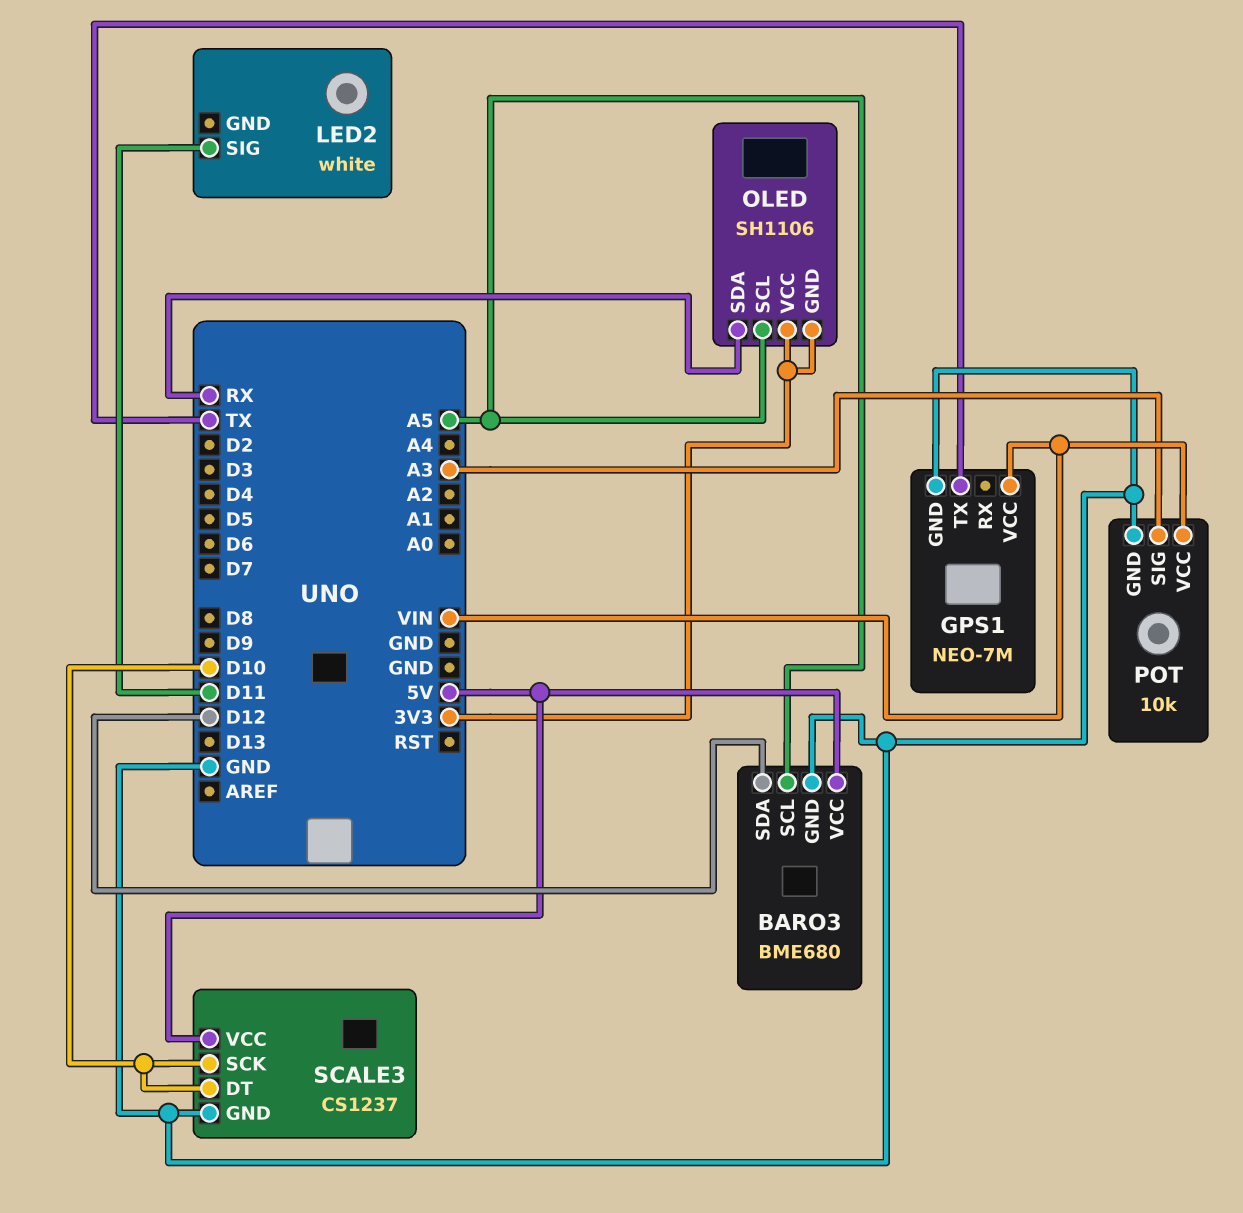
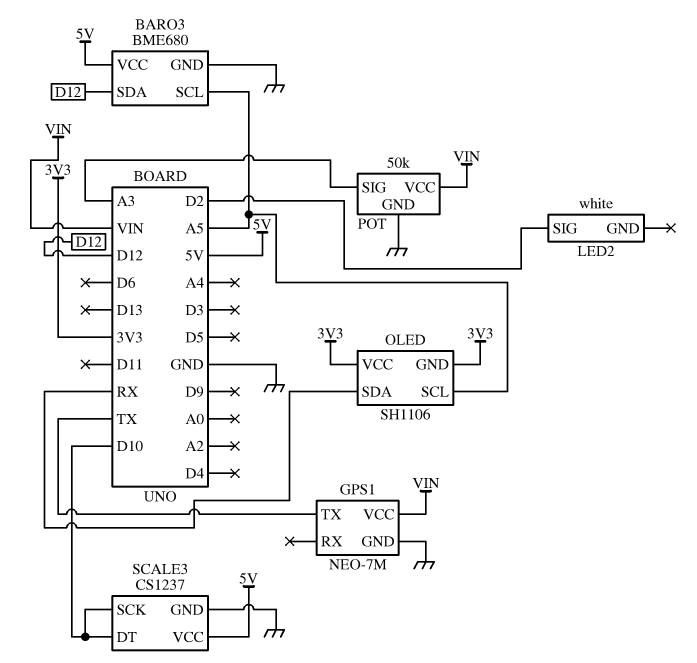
LED2 pin SIG: D11 -> D2
POT: 10k -> 50k

